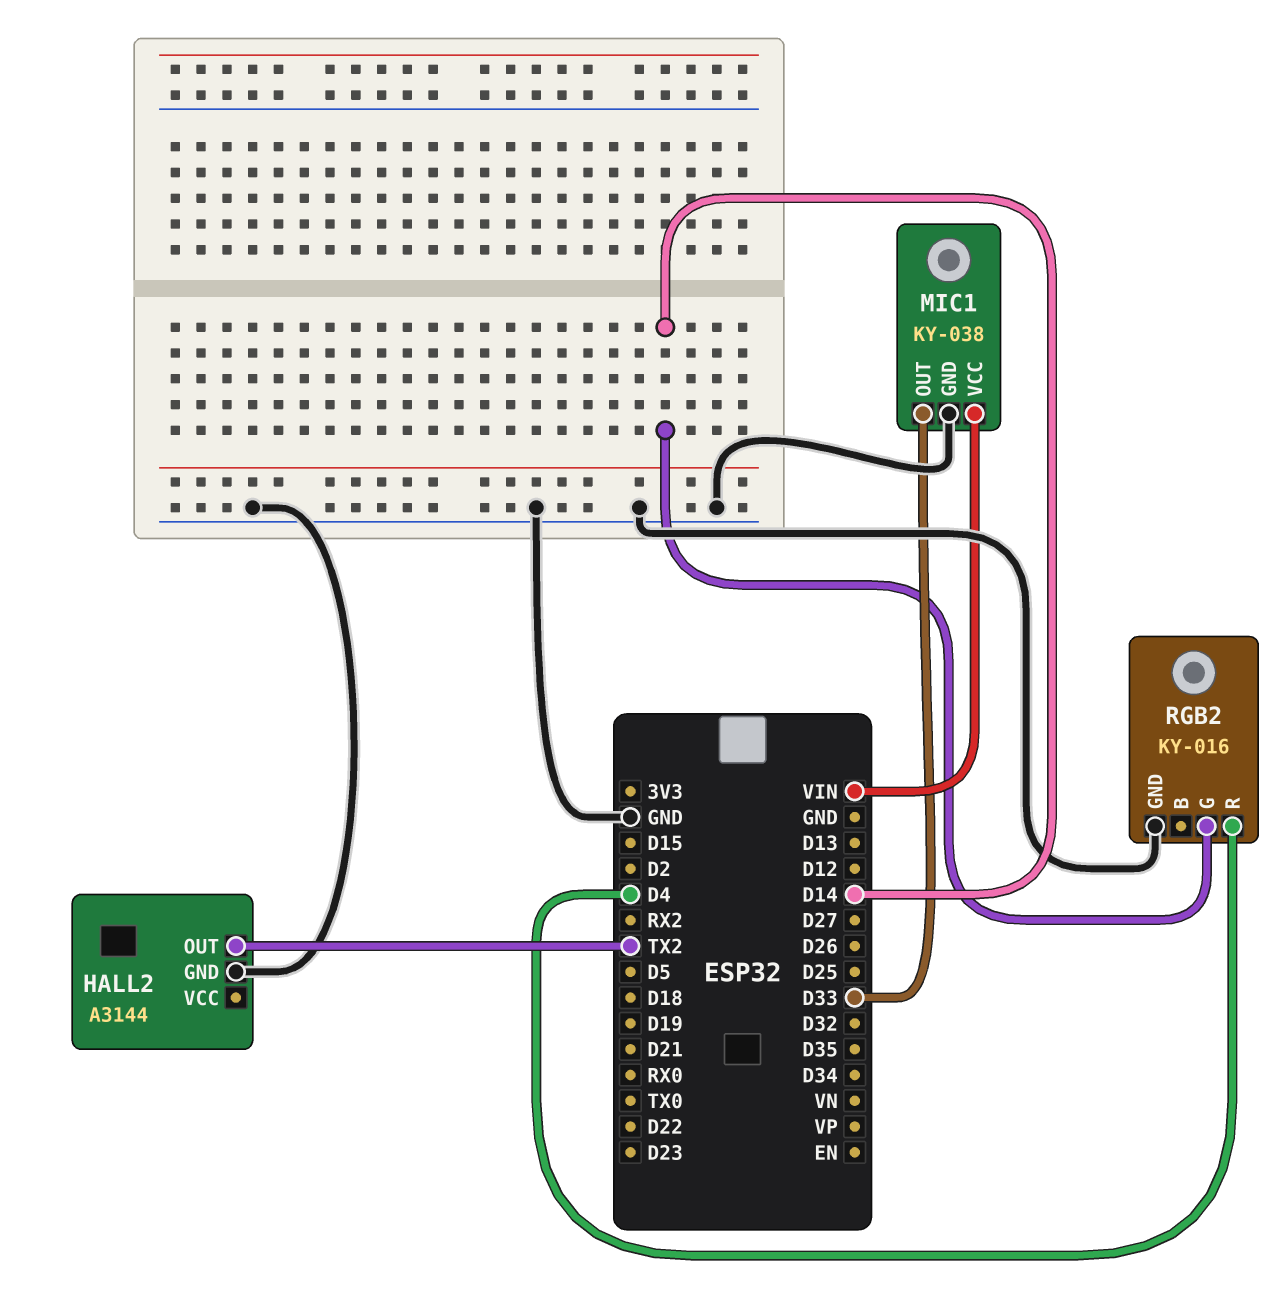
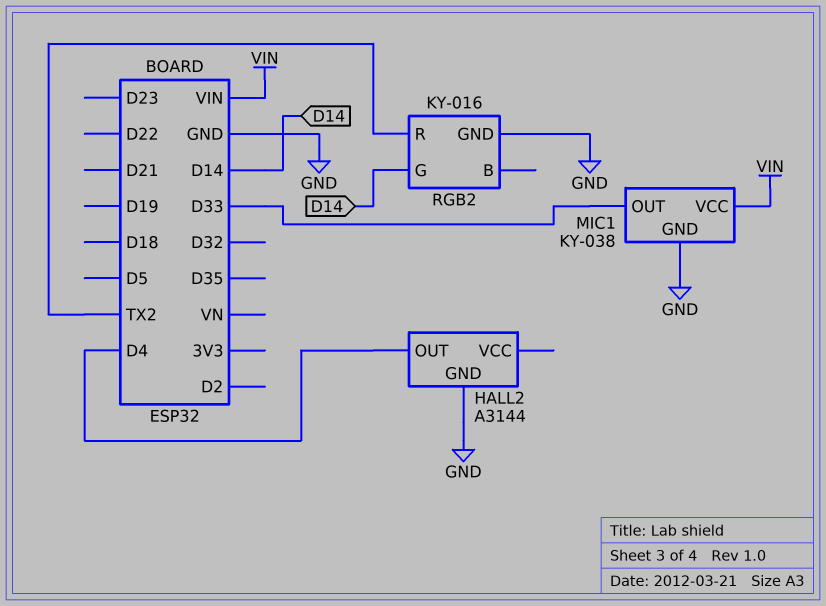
HALL2 pin OUT: TX2 -> D4
RGB2 pin R: D4 -> TX2

